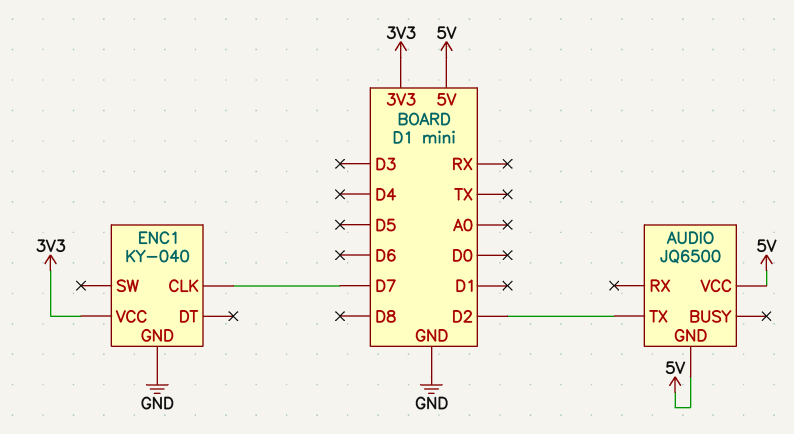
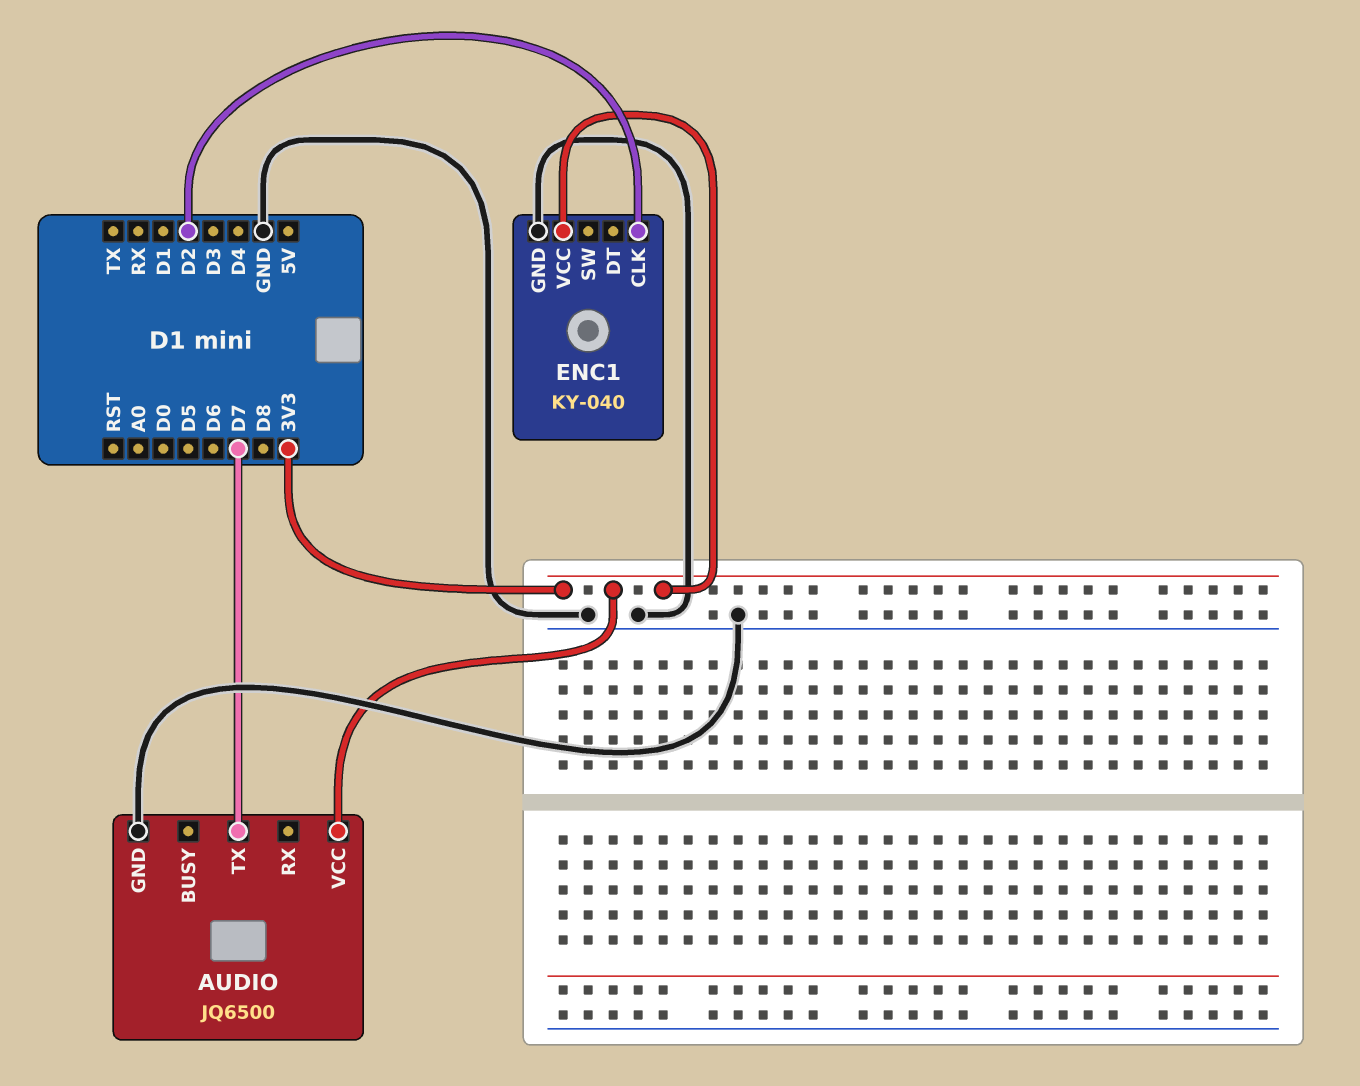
AUDIO pin GND: 5V -> GND
AUDIO pin TX: D2 -> D7
AUDIO pin VCC: 5V -> 3V3
ENC1 pin CLK: D7 -> D2

